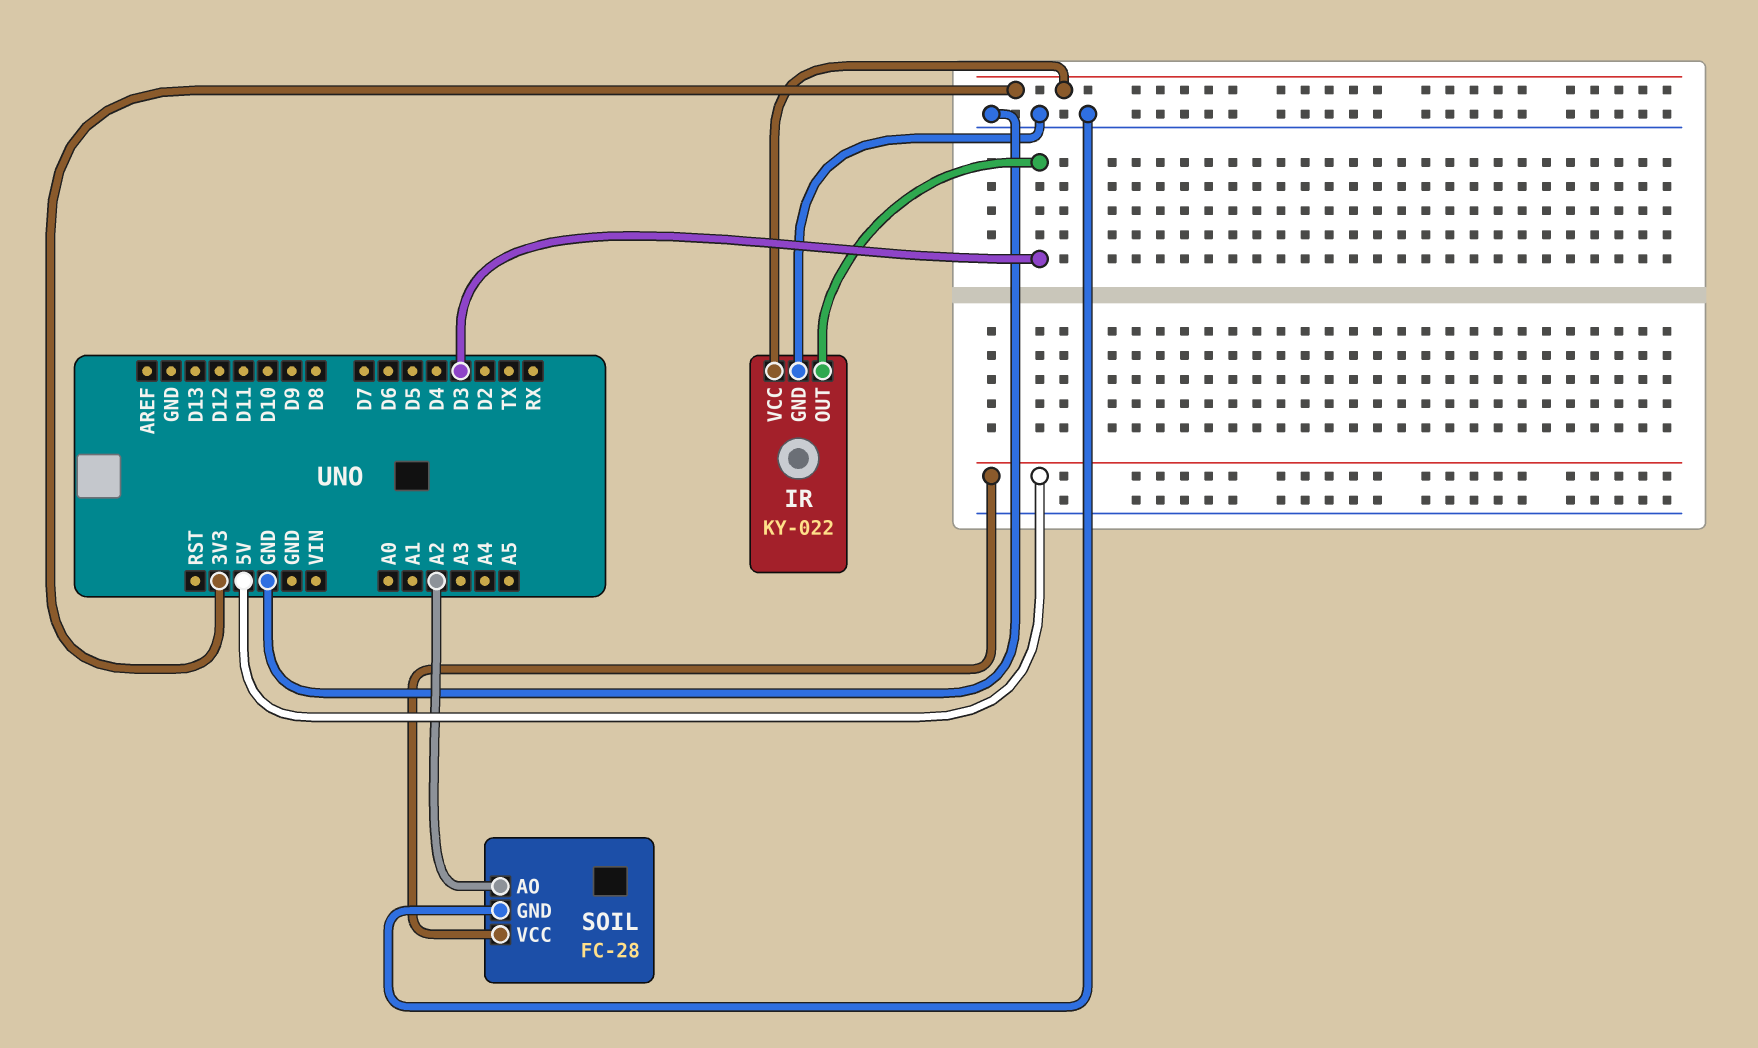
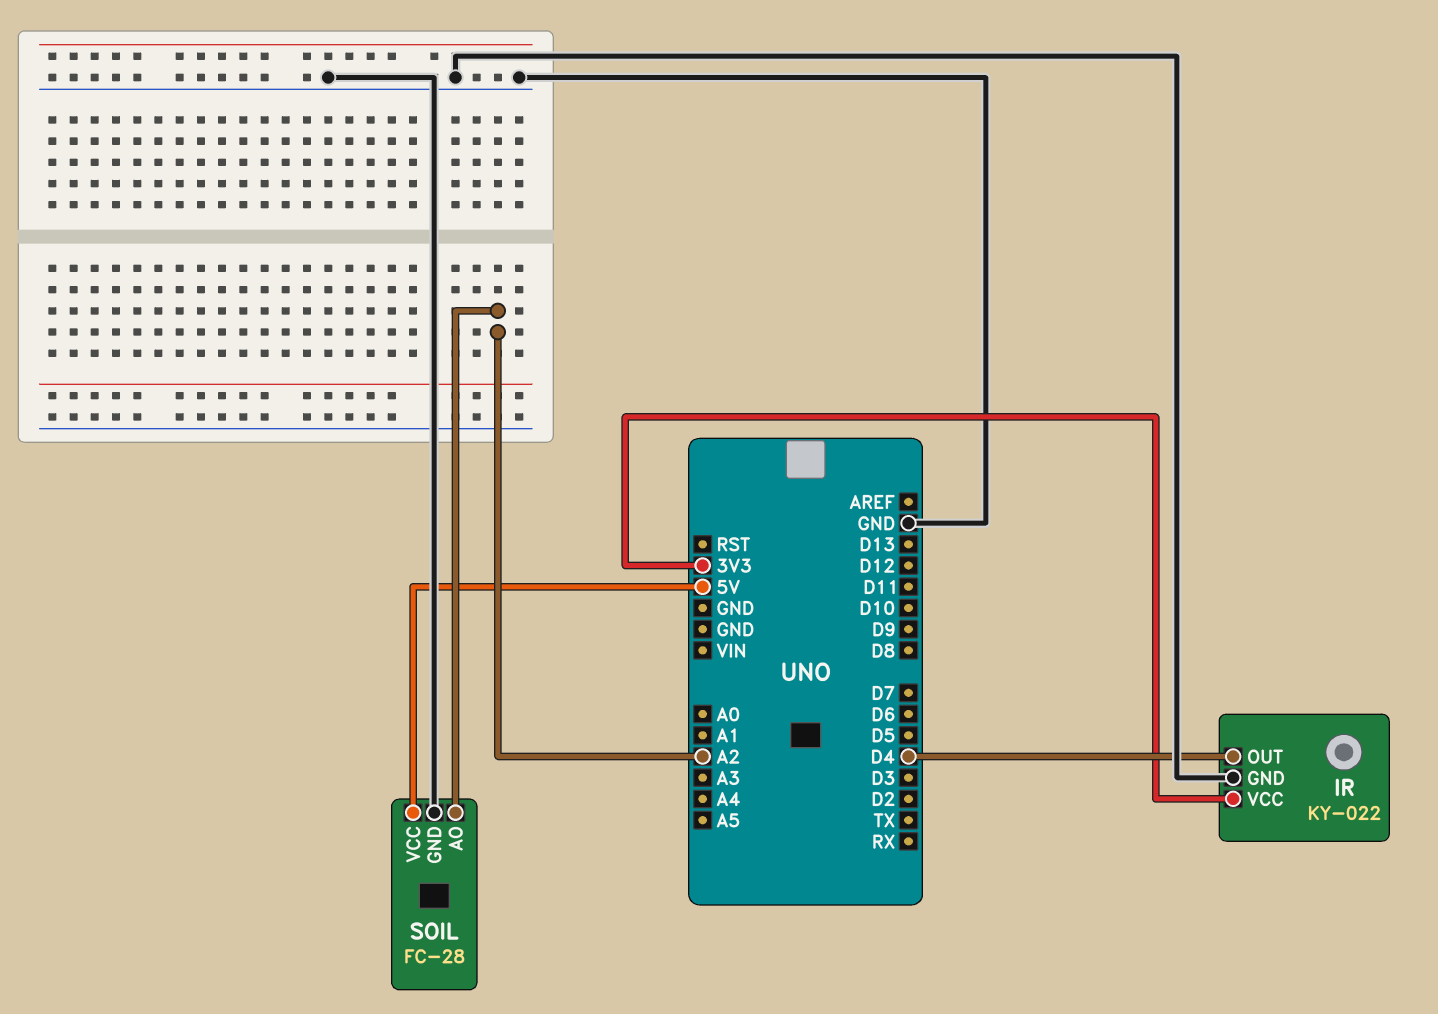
IR pin OUT: D3 -> D4

